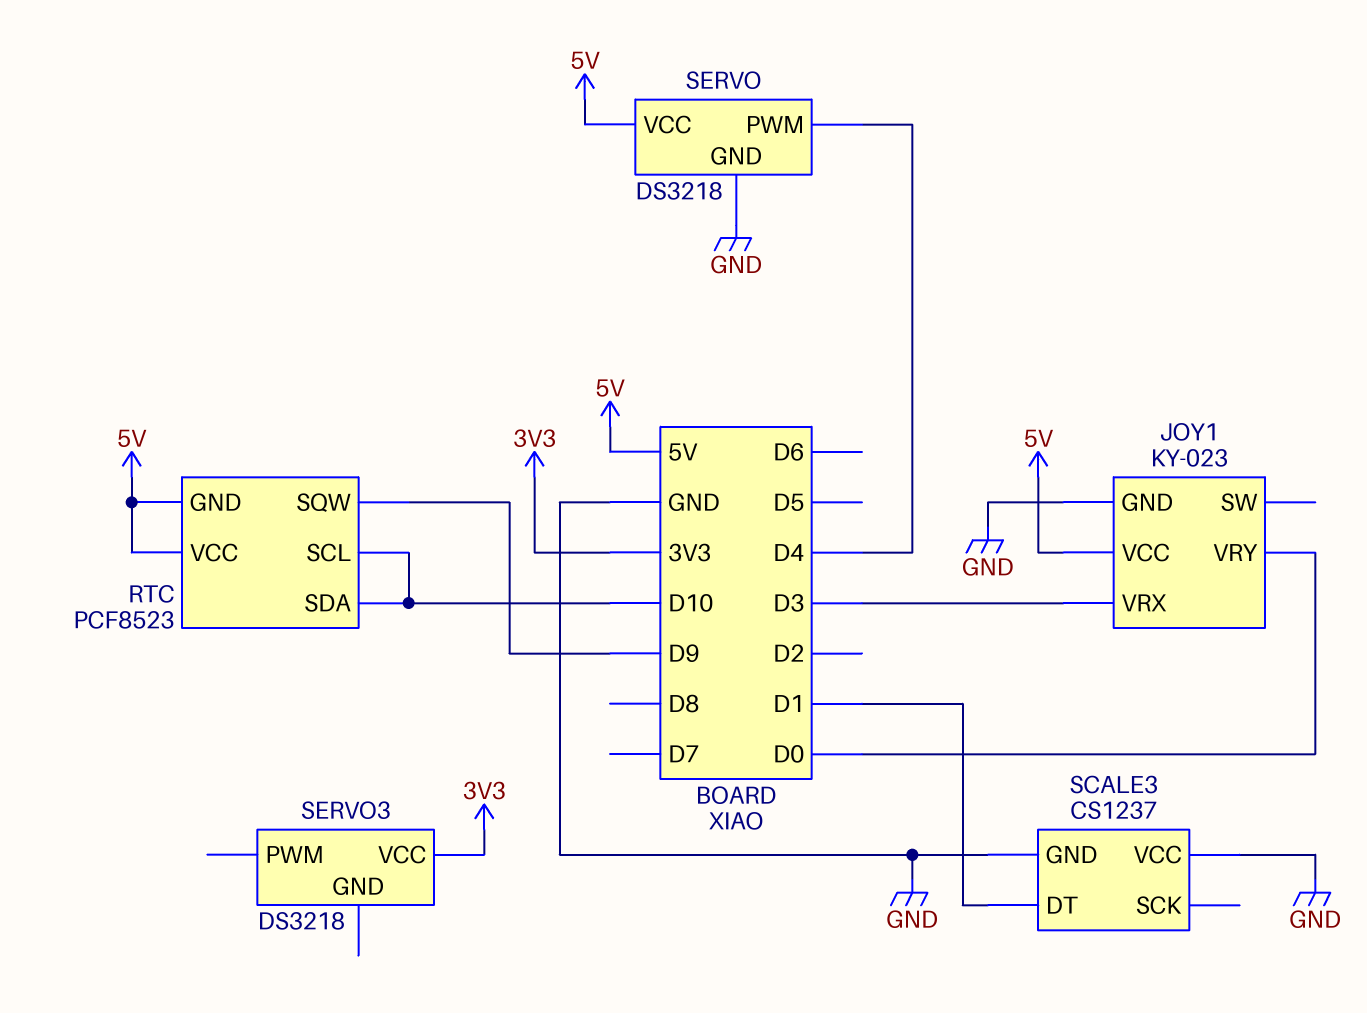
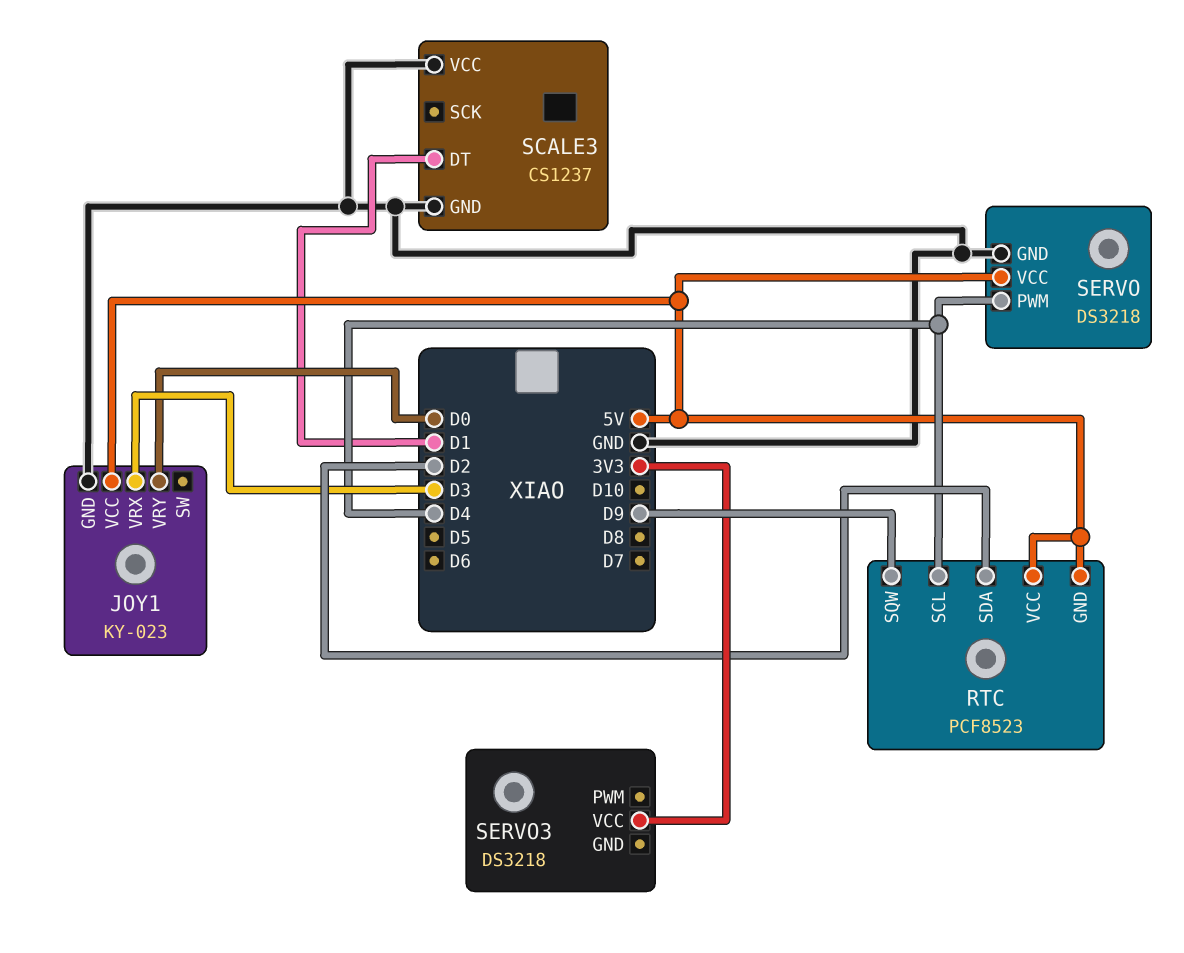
RTC pin SCL: D10 -> D4
RTC pin SDA: D10 -> D2

